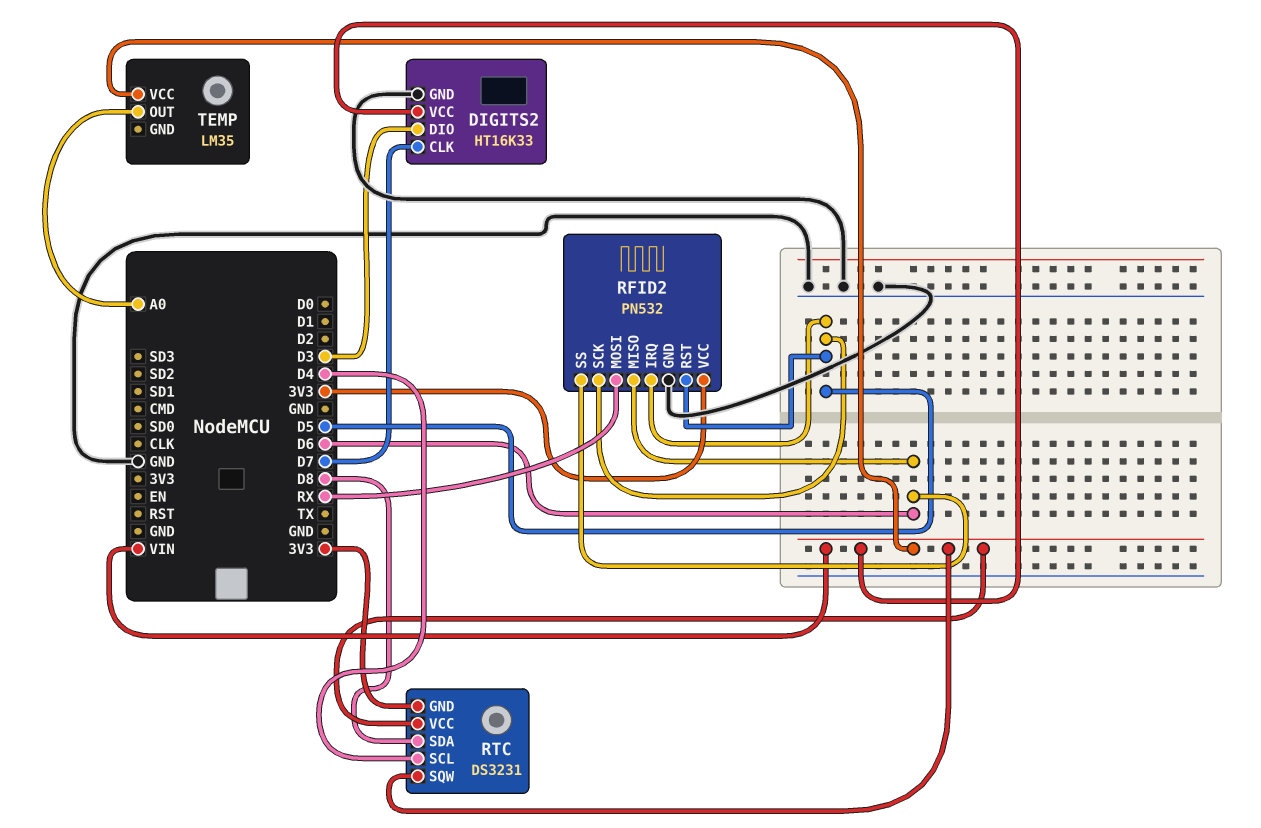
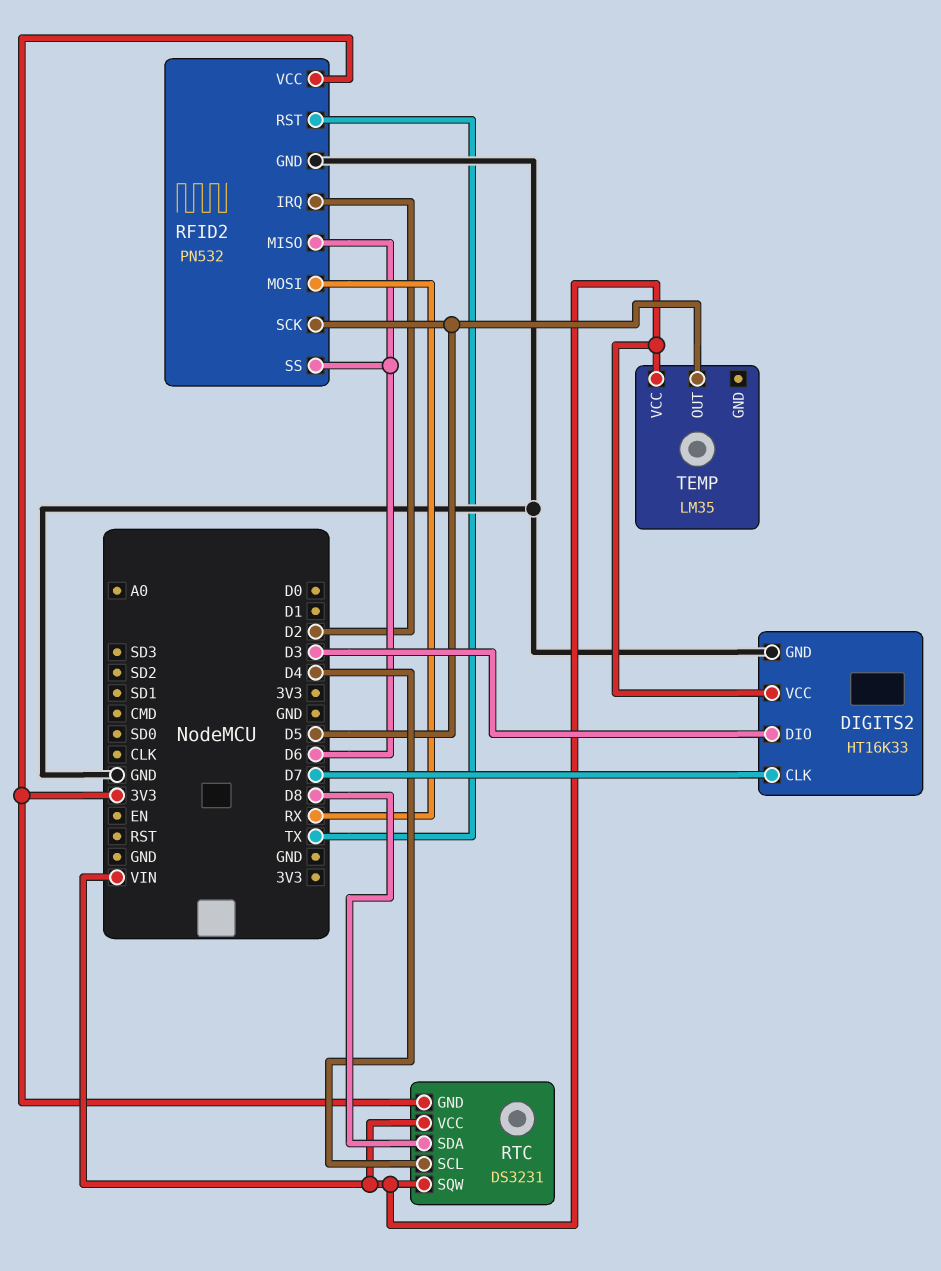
RFID2 pin IRQ: D5 -> D2
RFID2 pin RST: D5 -> TX
TEMP pin OUT: A0 -> D5

